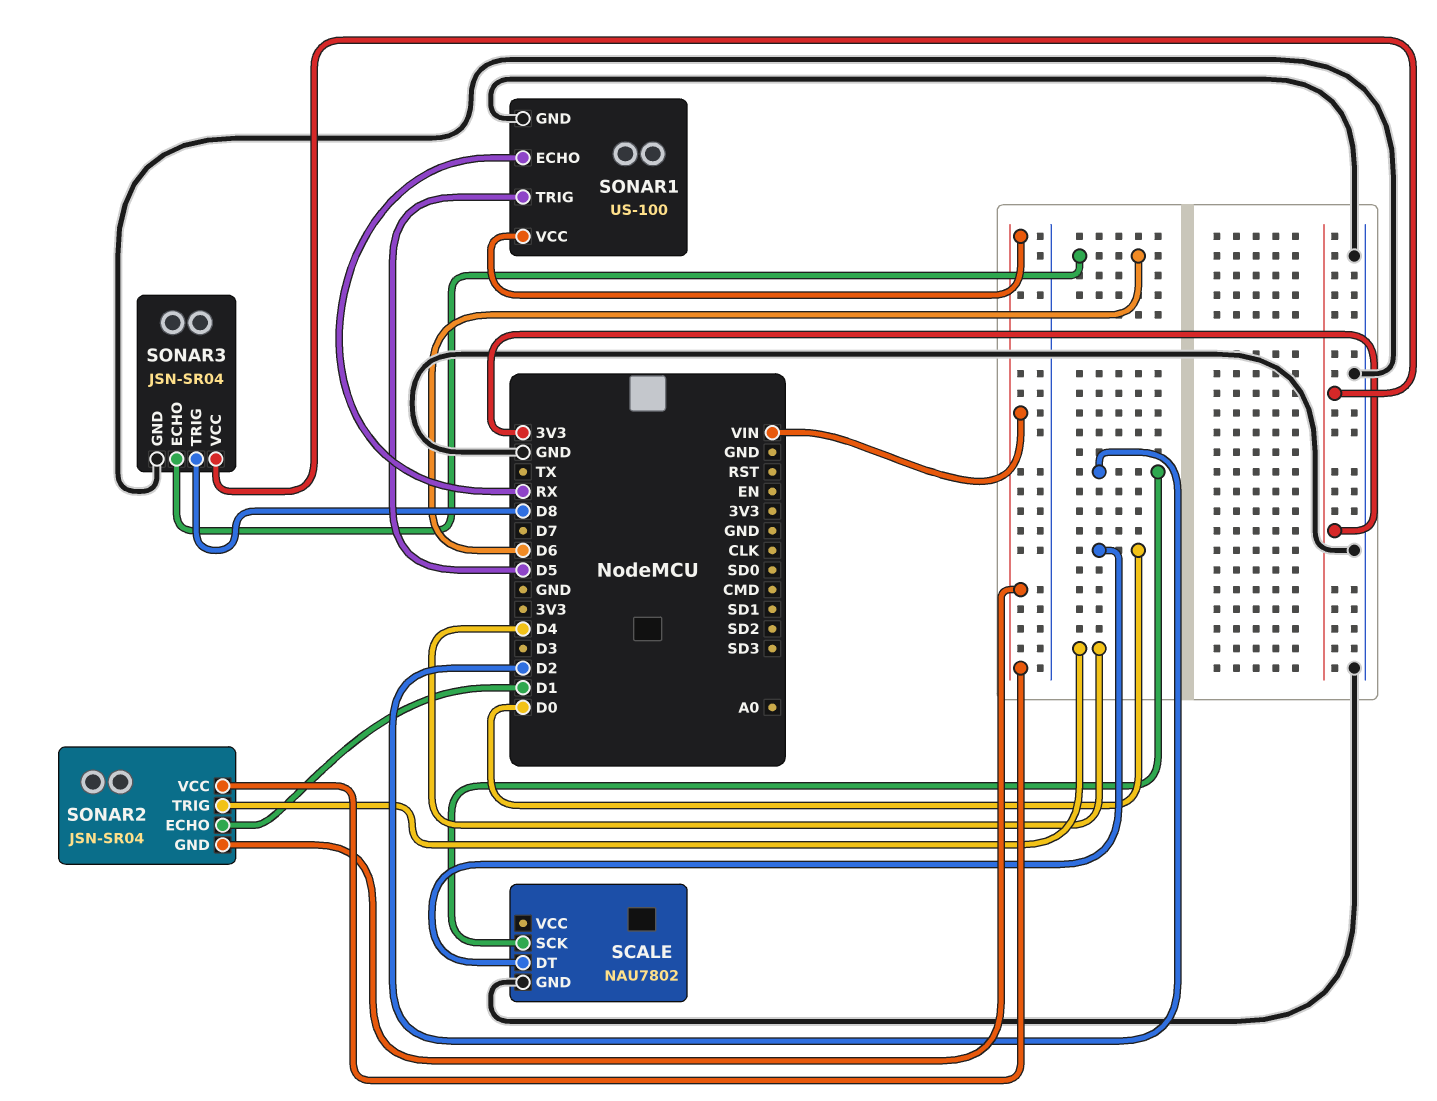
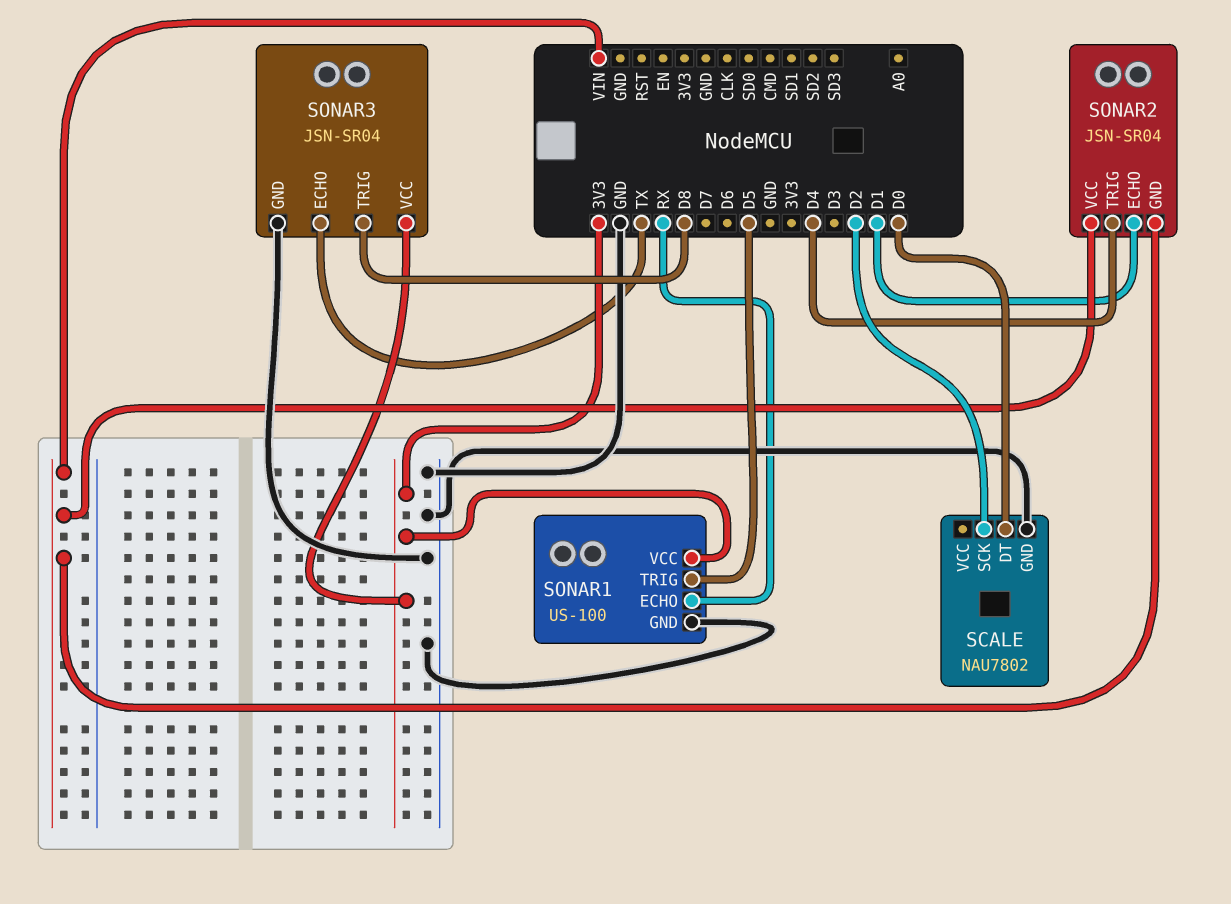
SONAR1 pin VCC: VIN -> 3V3
SONAR3 pin ECHO: D6 -> TX

